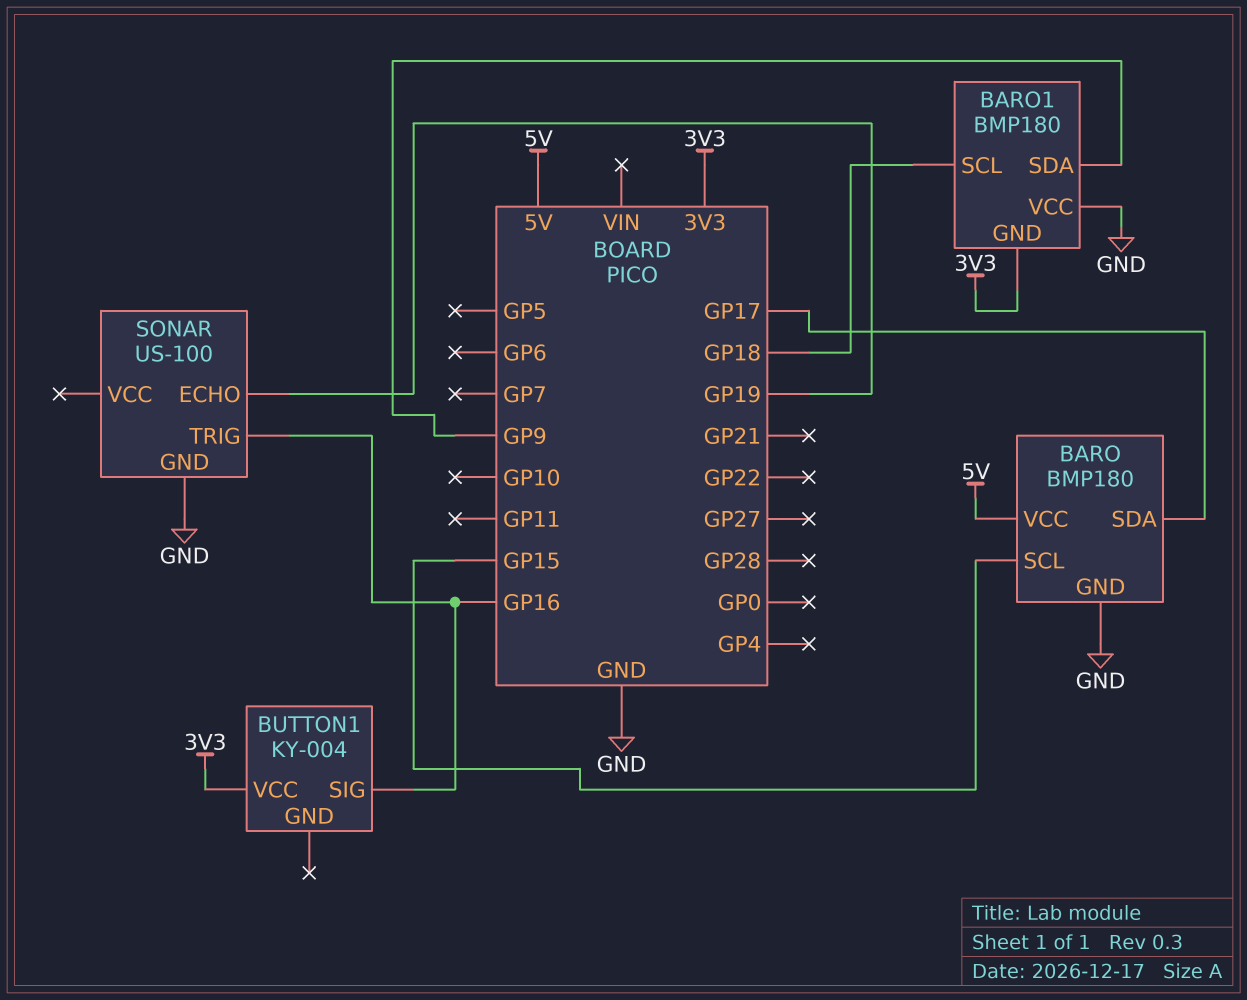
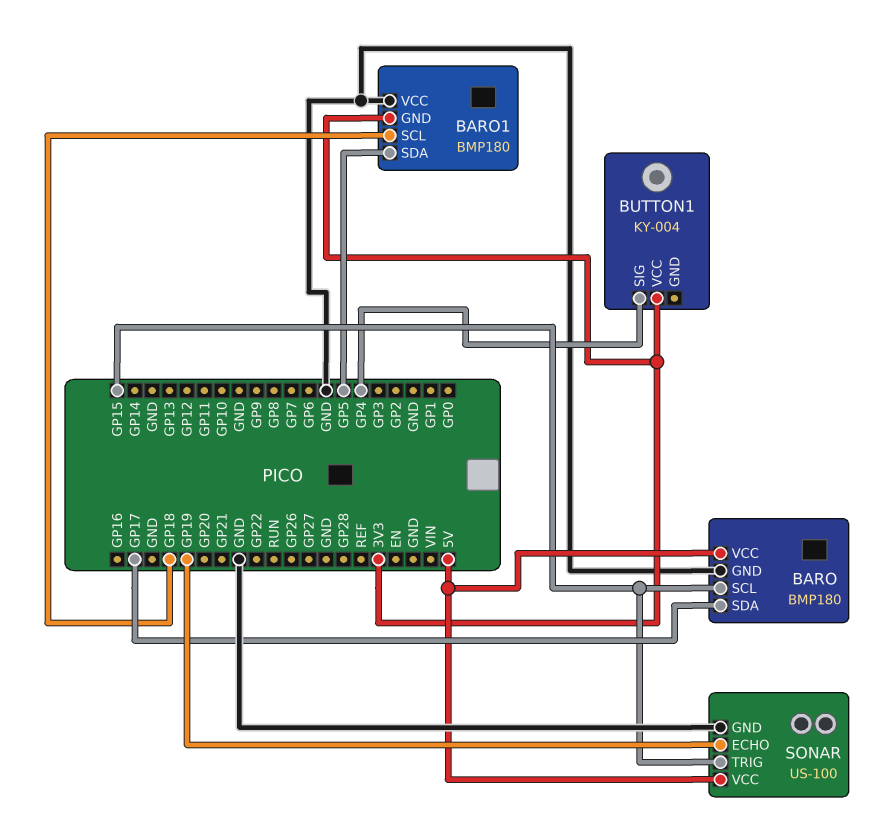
BARO1 pin SDA: GP9 -> GP5
BUTTON1 pin SIG: GP16 -> GP4
SONAR pin TRIG: GP16 -> GP15
SONAR pin VCC: none -> 5V

